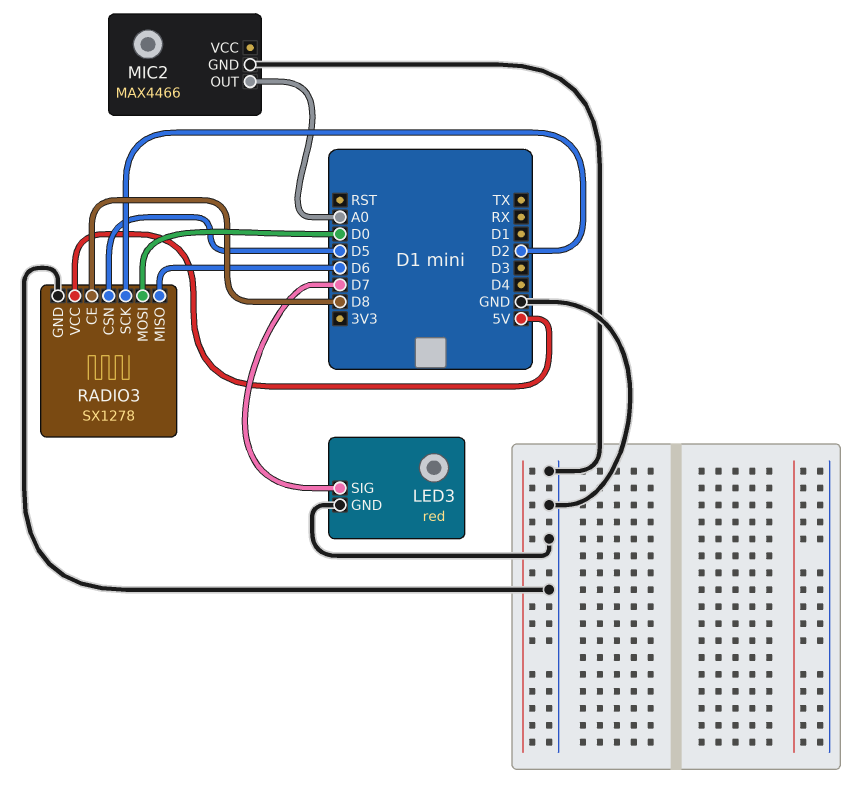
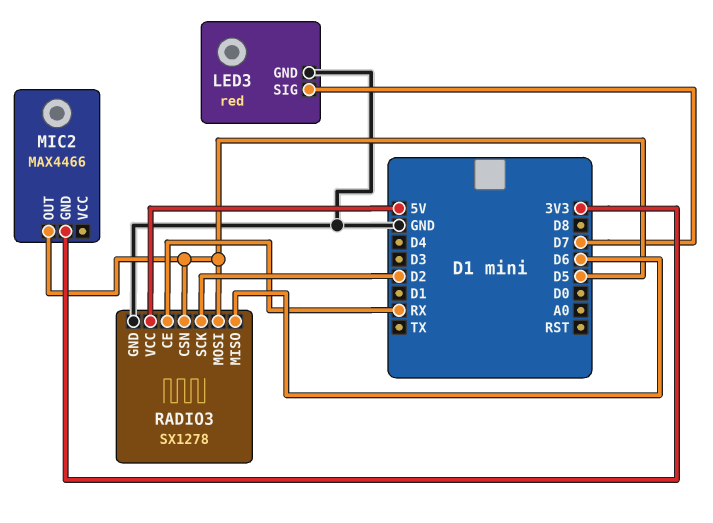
MIC2 pin GND: GND -> 3V3
MIC2 pin OUT: A0 -> D5
RADIO3 pin CE: D8 -> RX
RADIO3 pin MOSI: D0 -> D5

